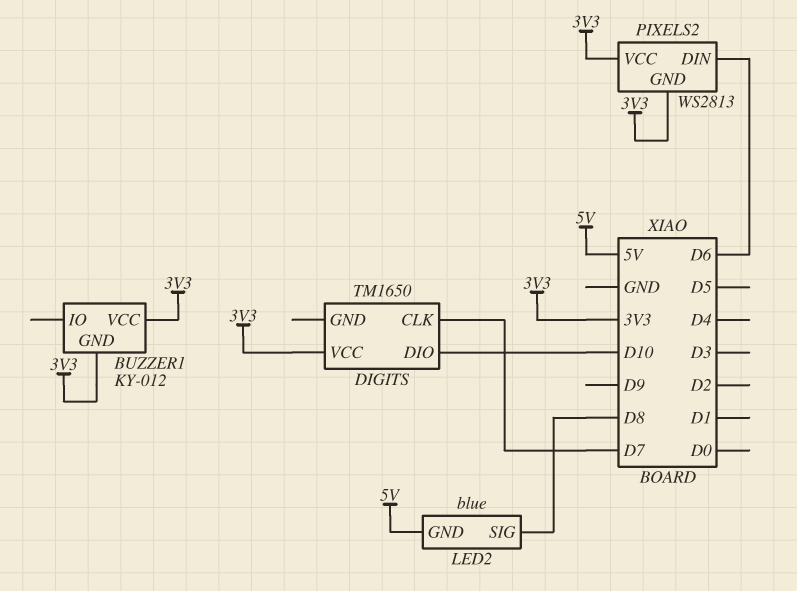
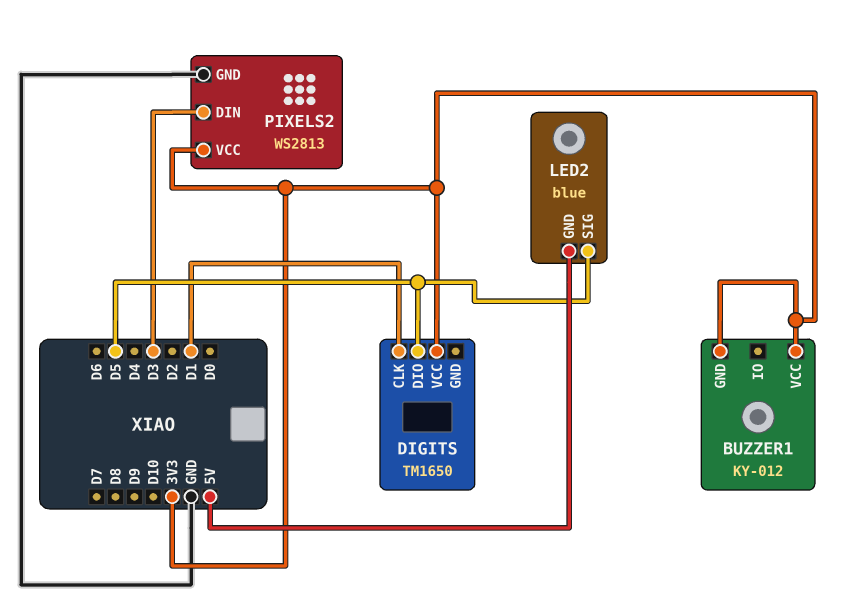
DIGITS pin CLK: D7 -> D1
DIGITS pin DIO: D10 -> D5
LED2 pin SIG: D8 -> D5
PIXELS2 pin DIN: D6 -> D3
PIXELS2 pin GND: 3V3 -> GND

